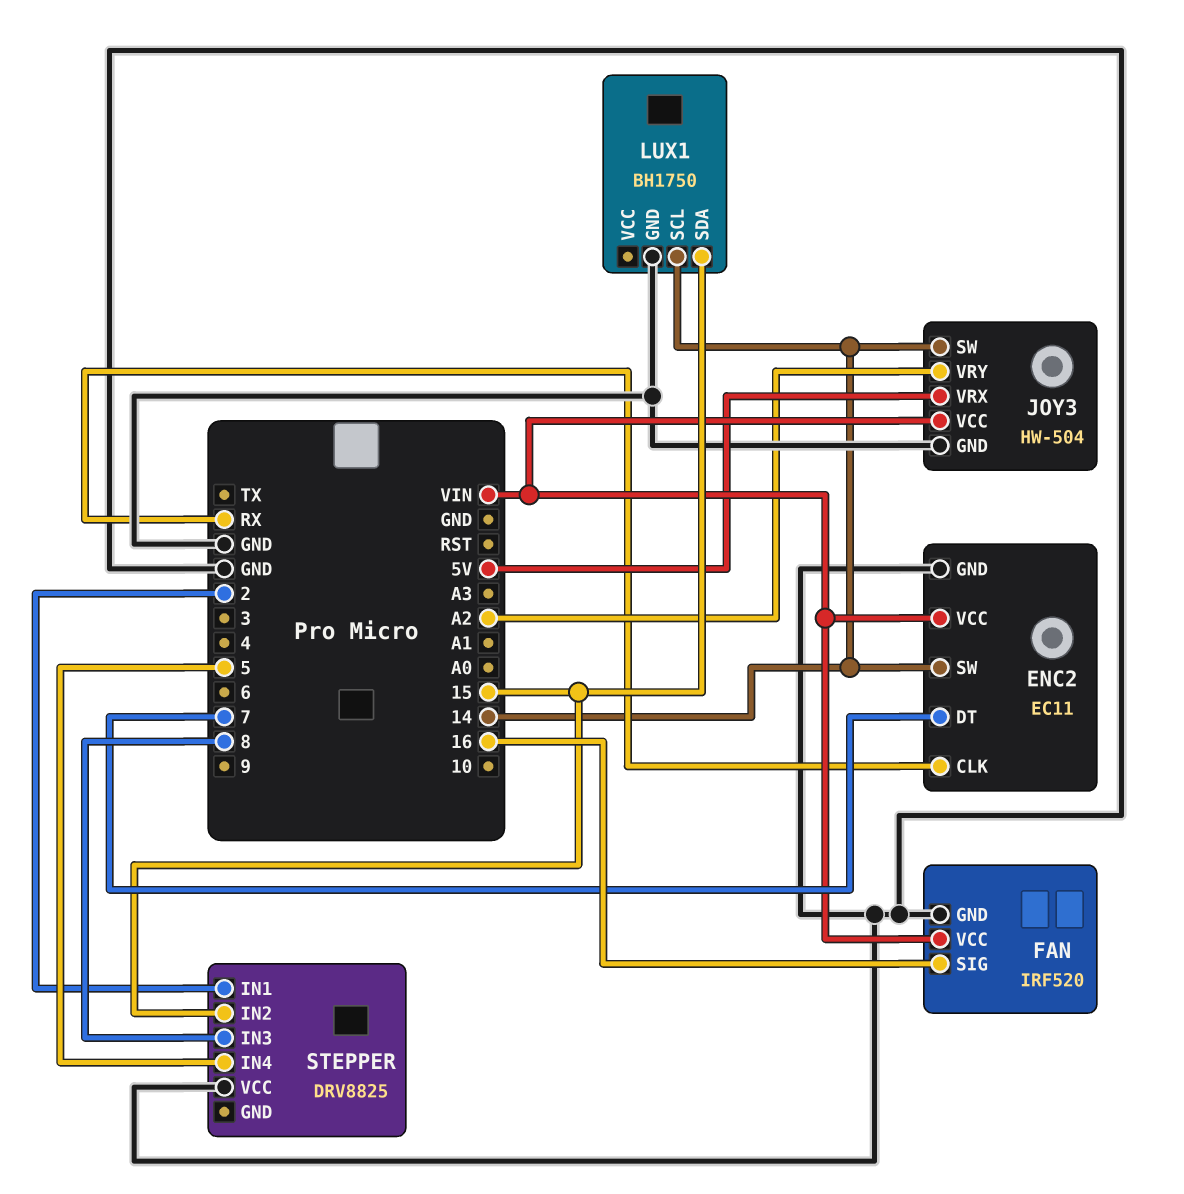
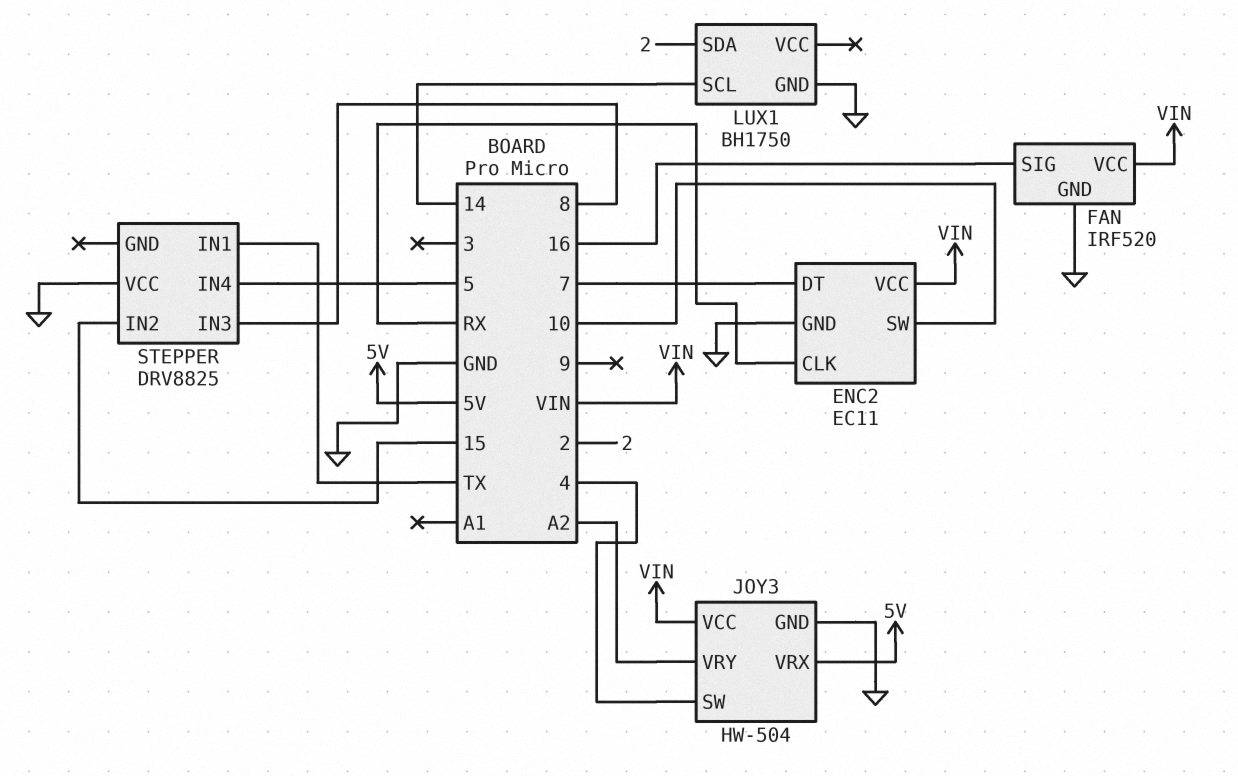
ENC2 pin SW: 14 -> 10
JOY3 pin SW: 14 -> 4
LUX1 pin SDA: 15 -> 2
STEPPER pin IN1: 2 -> TX

